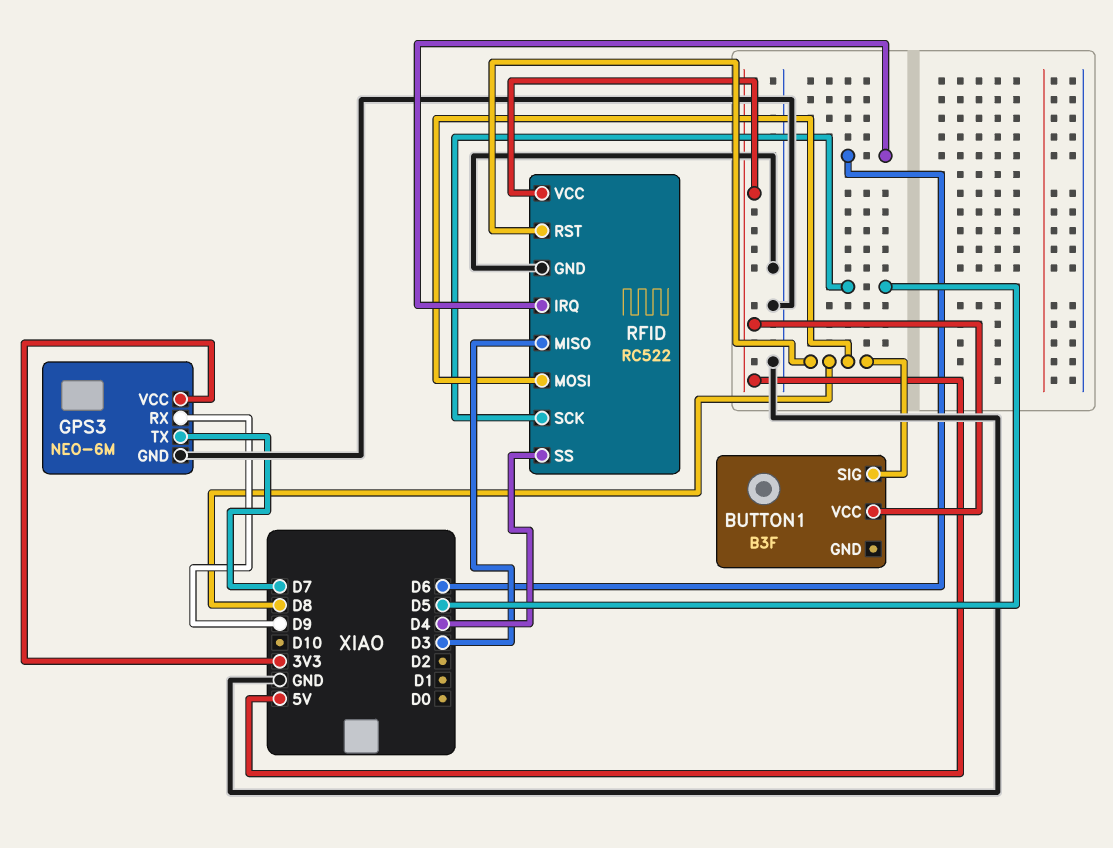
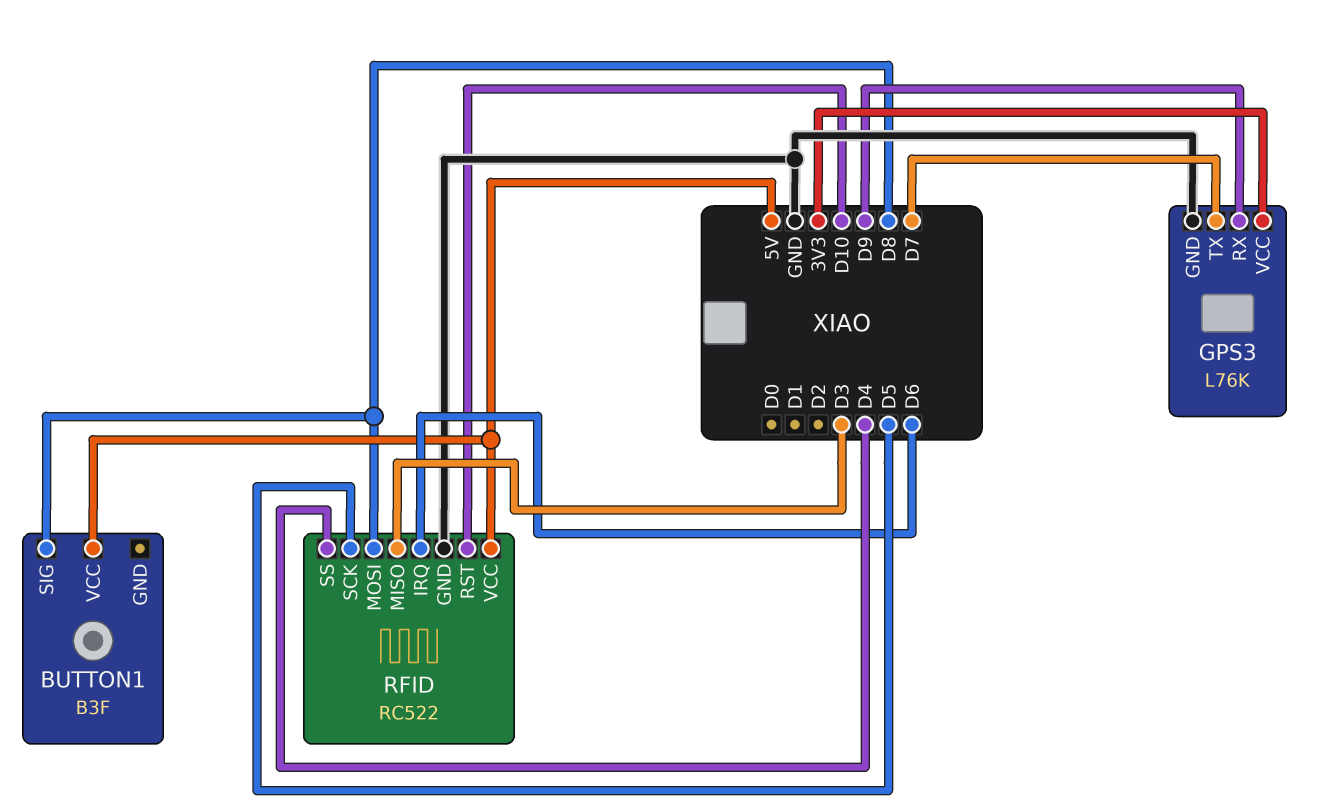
GPS3: NEO-6M -> L76K
RFID pin RST: D8 -> D10

